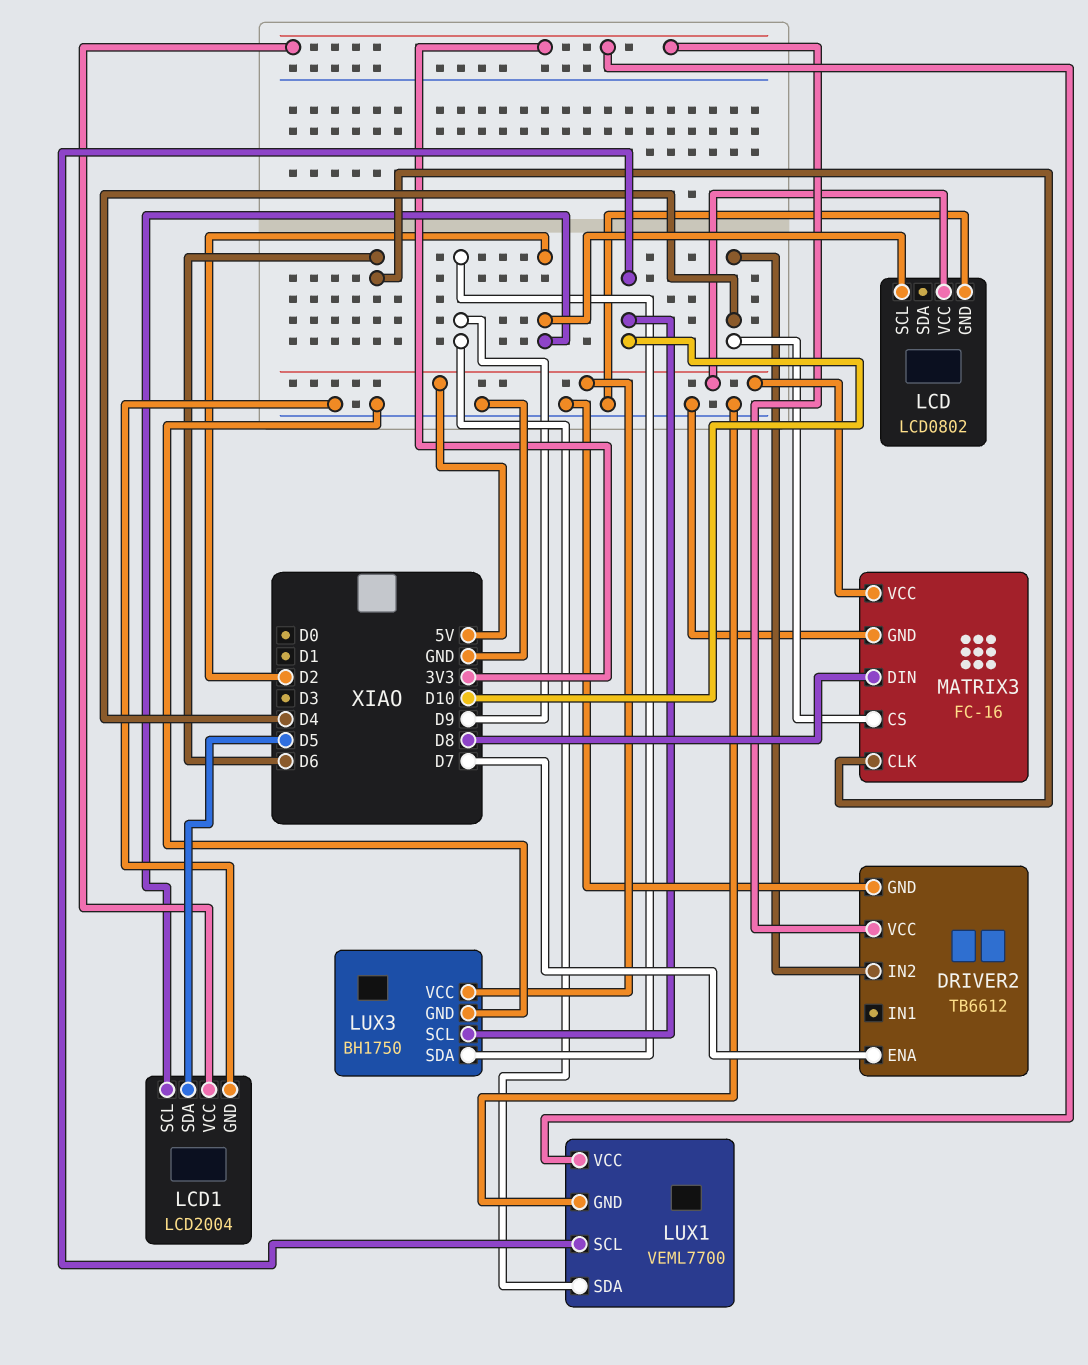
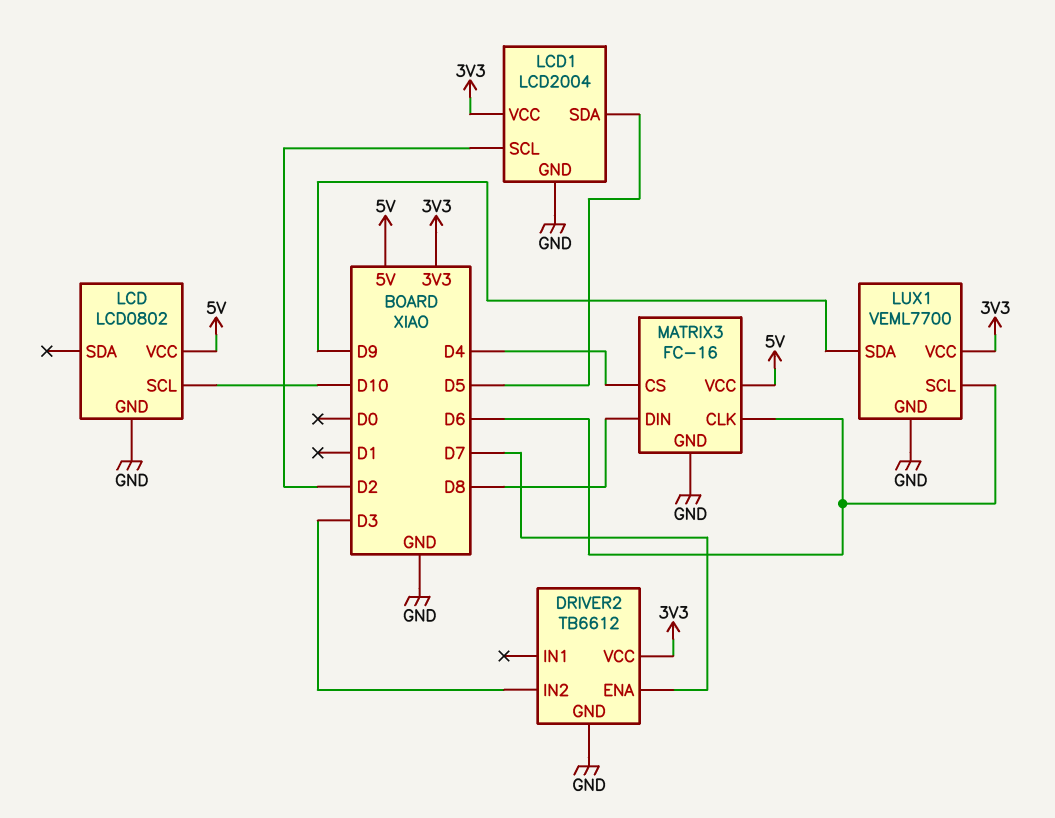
DRIVER2 pin IN2: D4 -> D3
LCD pin SCL: D2 -> D10
LUX1 pin SCL: D10 -> D6
LUX3: BH1750 -> none
LUX3 pin GND: GND -> none
LUX3 pin SCL: D10 -> none
LUX3 pin SDA: D9 -> none
LUX3 pin VCC: 5V -> none

